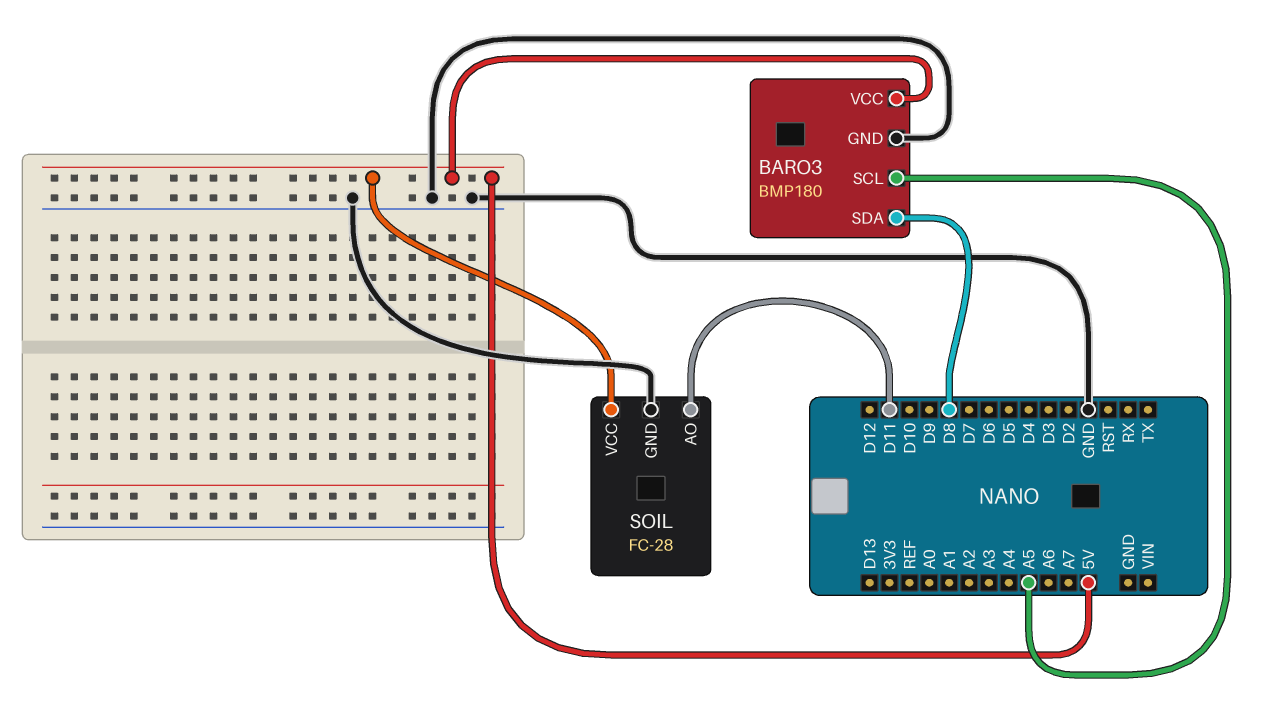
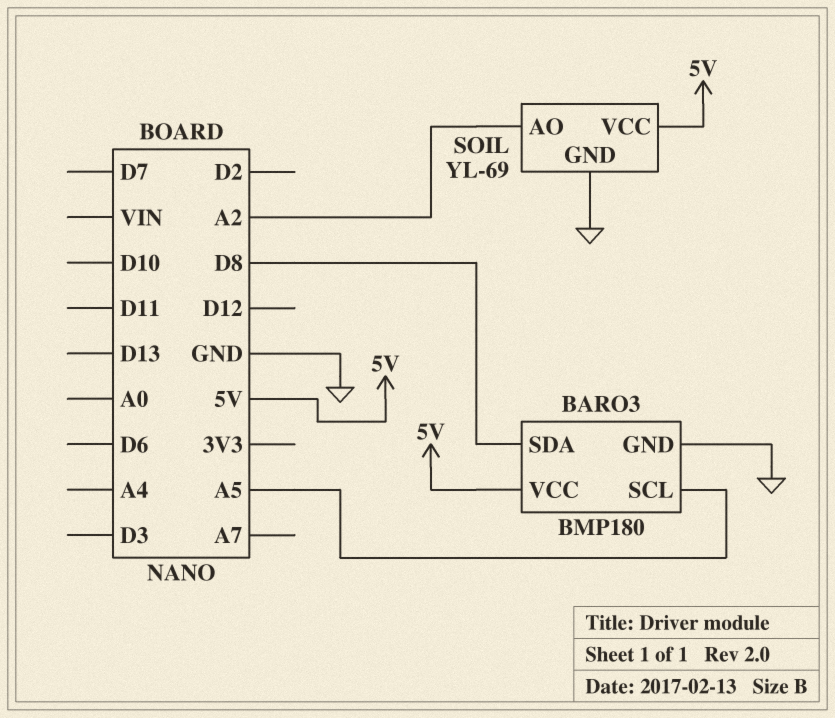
SOIL: FC-28 -> YL-69
SOIL pin AO: D11 -> A2

